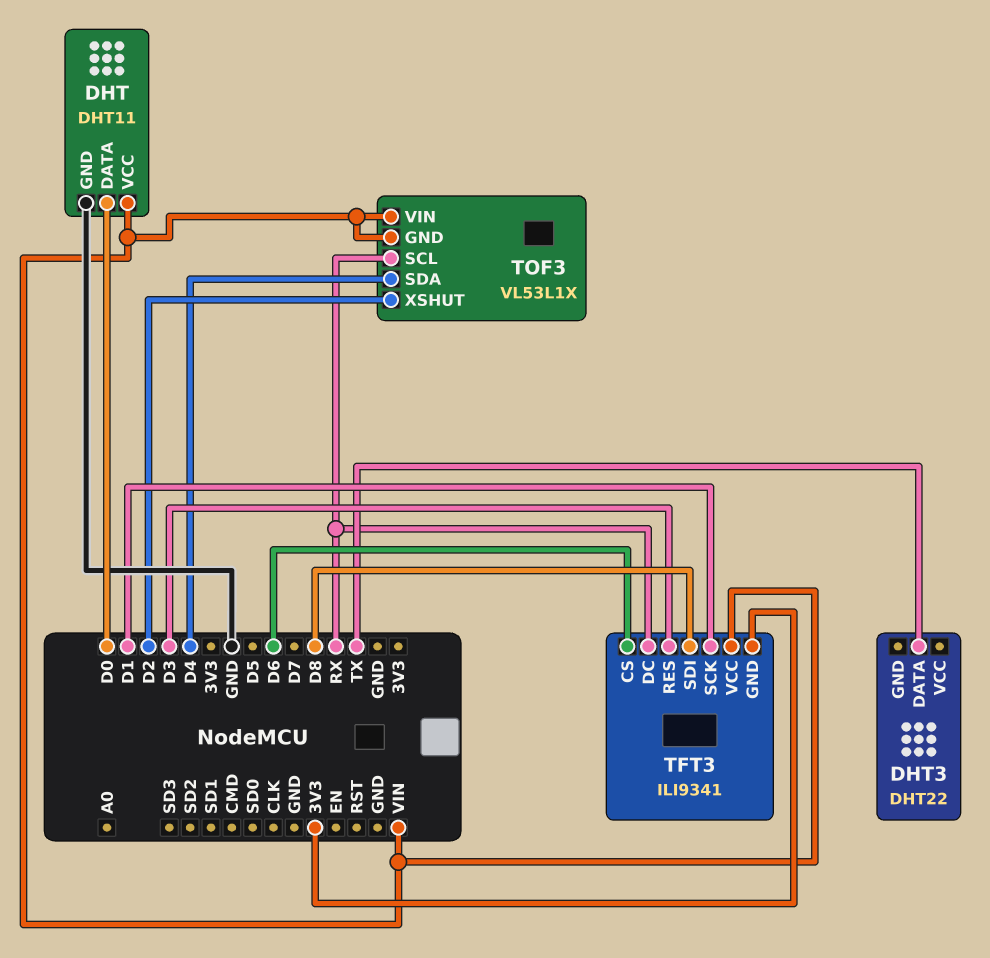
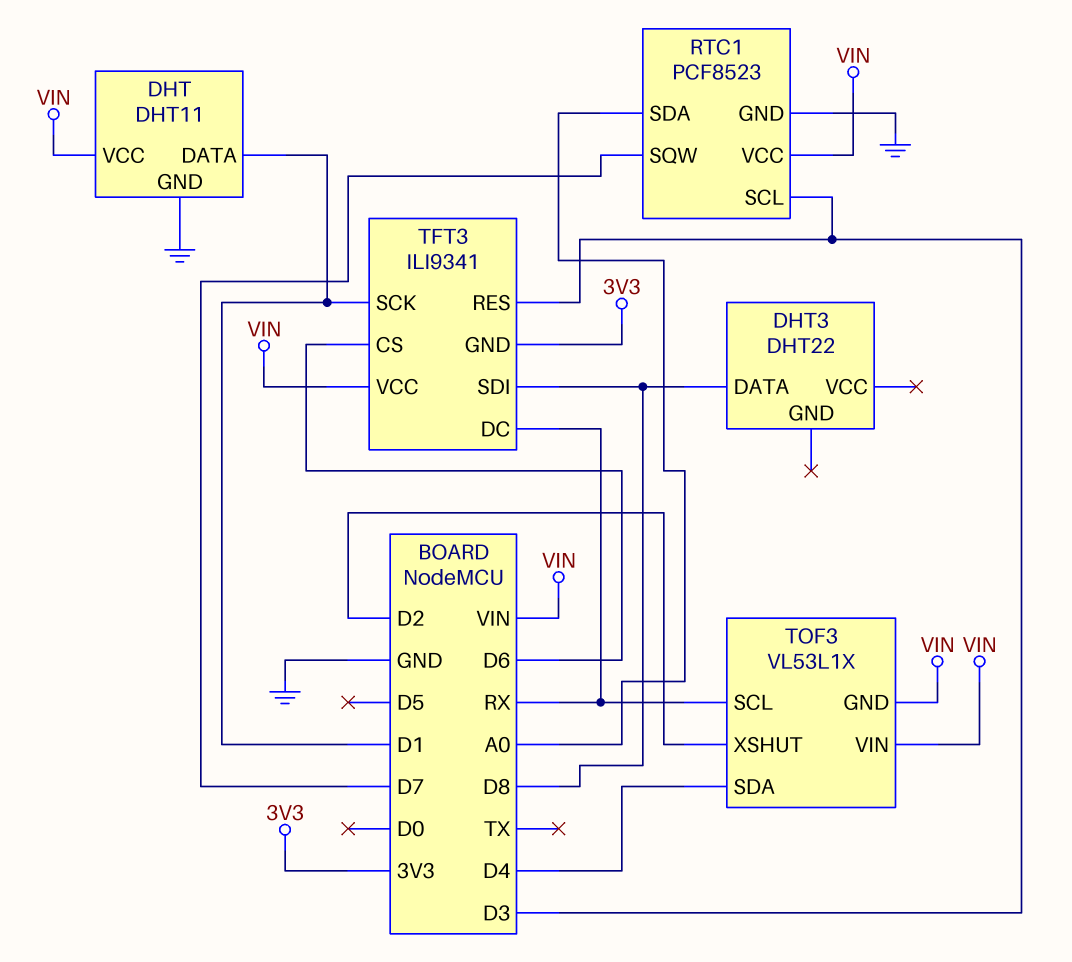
DHT pin DATA: D0 -> D1
DHT3 pin DATA: TX -> D8
RTC1: none -> PCF8523
RTC1 pin GND: none -> GND
RTC1 pin SCL: none -> D3
RTC1 pin SDA: none -> A0
RTC1 pin SQW: none -> D7
RTC1 pin VCC: none -> VIN

